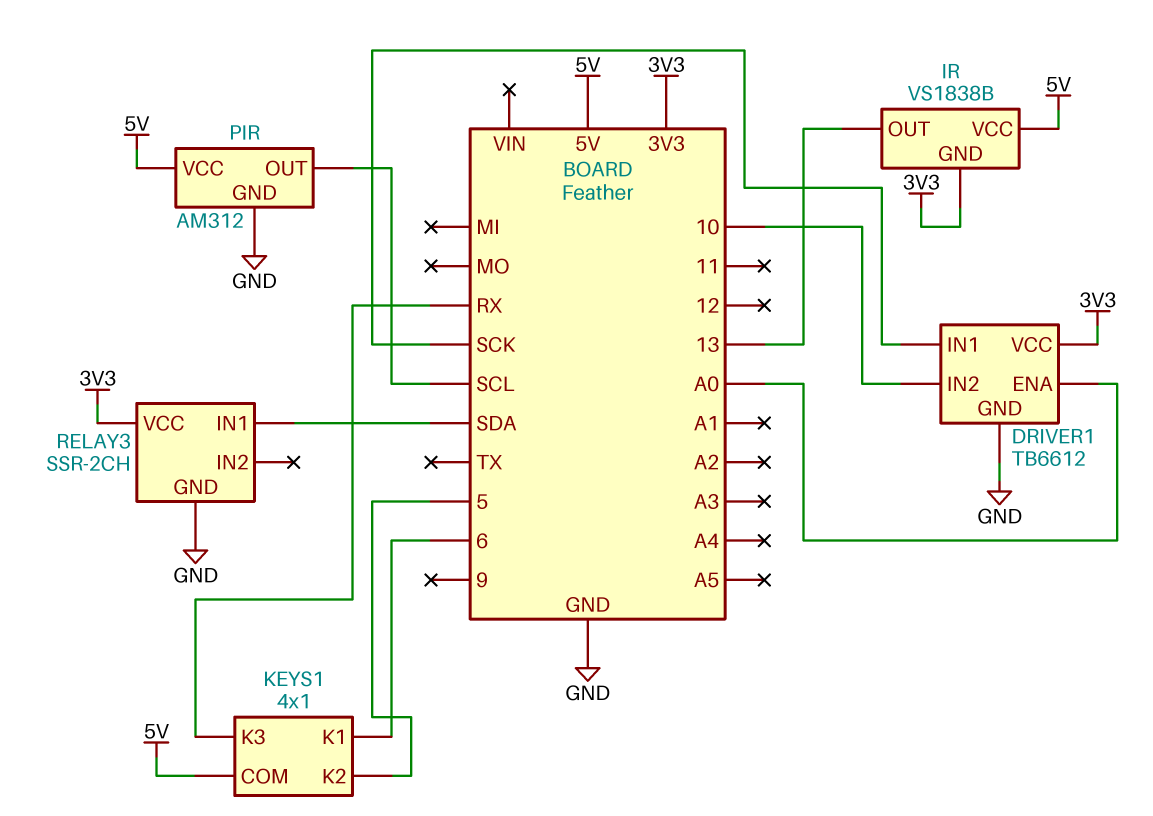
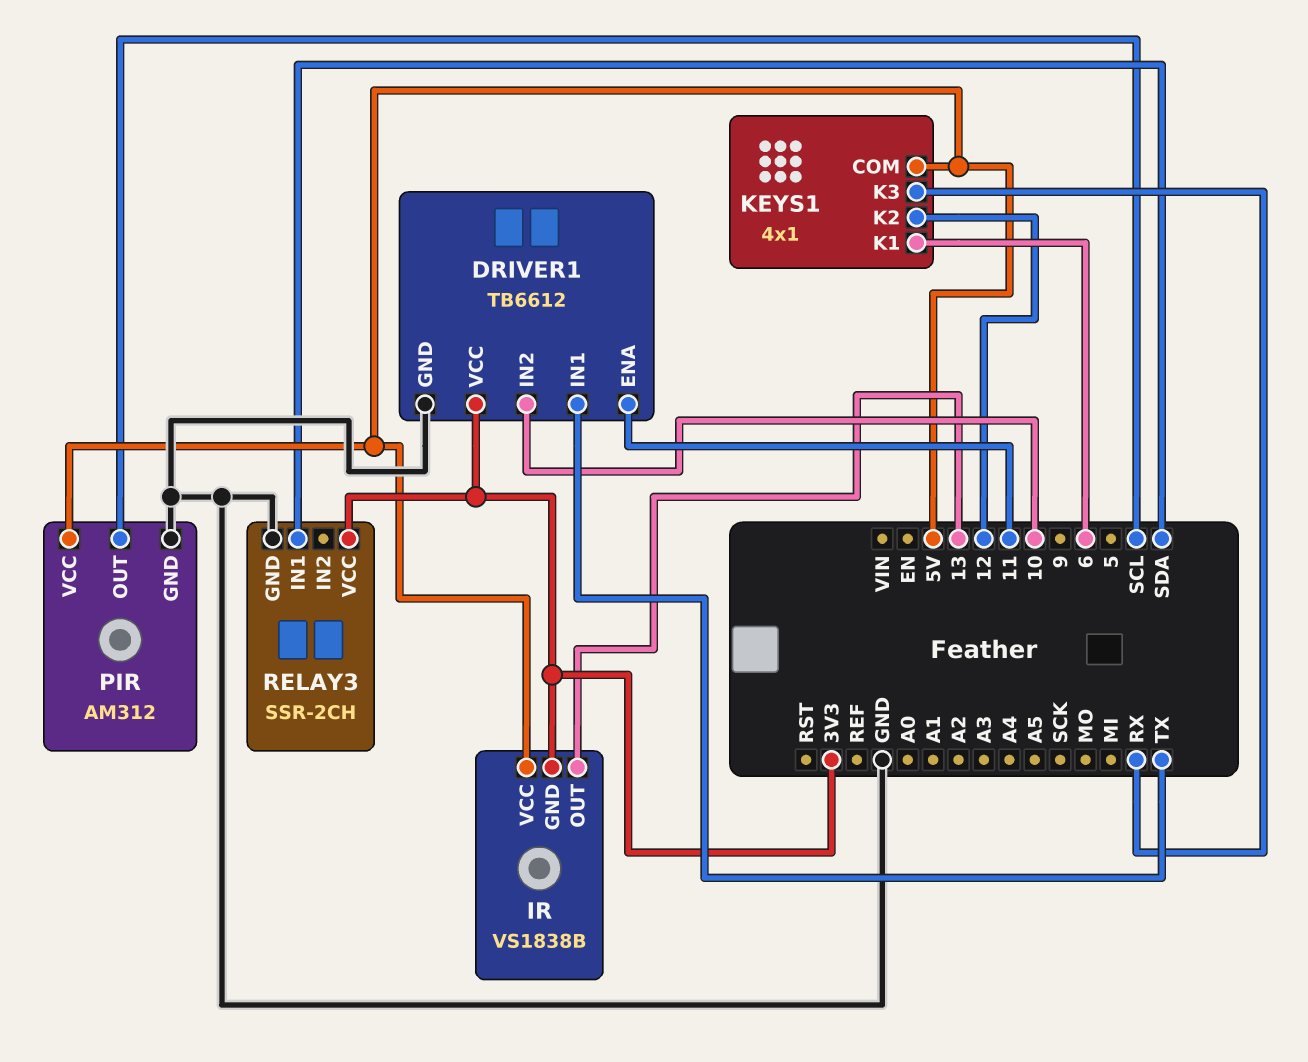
DRIVER1 pin ENA: A0 -> 11
DRIVER1 pin IN1: SCK -> TX
KEYS1 pin K2: 5 -> 12

